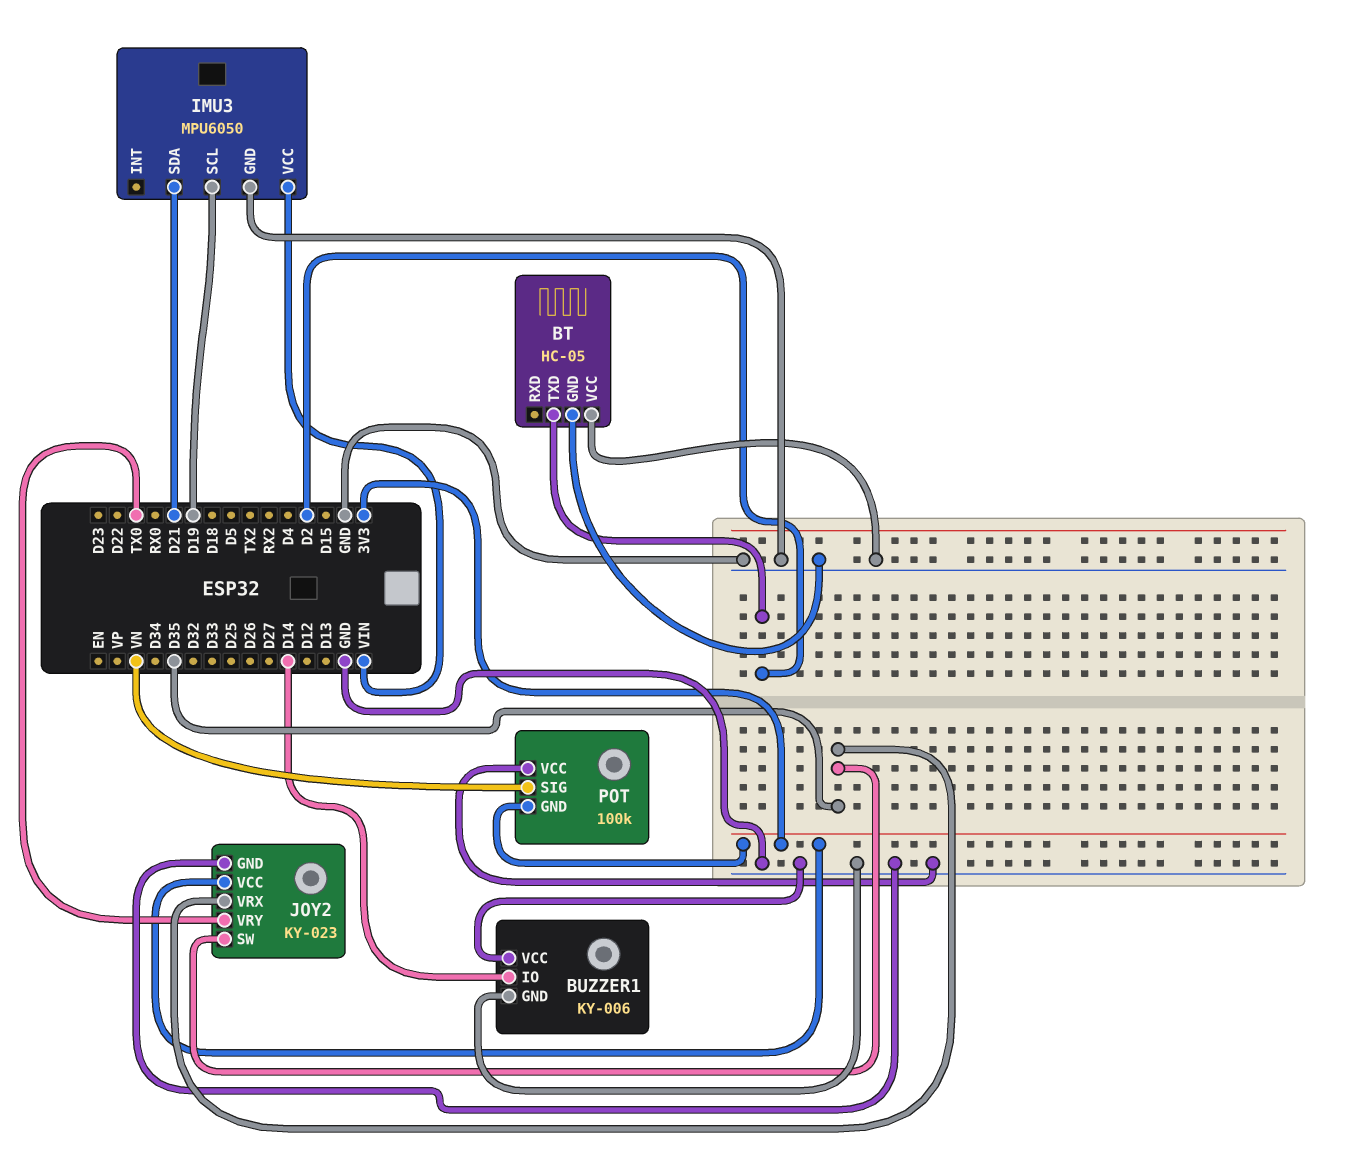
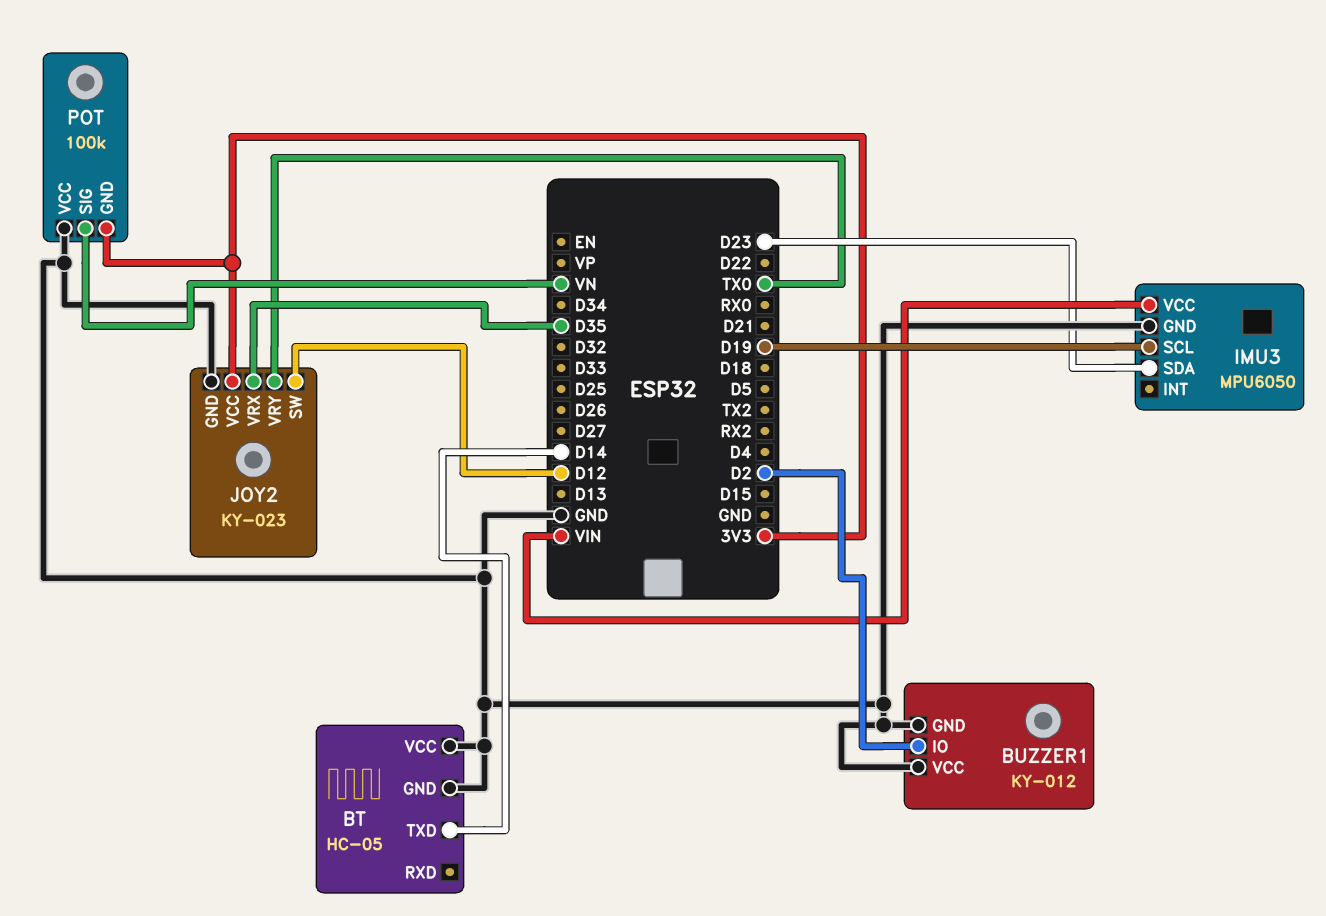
BT pin TXD: D2 -> D14
BUZZER1: KY-006 -> KY-012
BUZZER1 pin IO: D14 -> D2
IMU3 pin SDA: D21 -> D23
JOY2 pin SW: D35 -> D12

